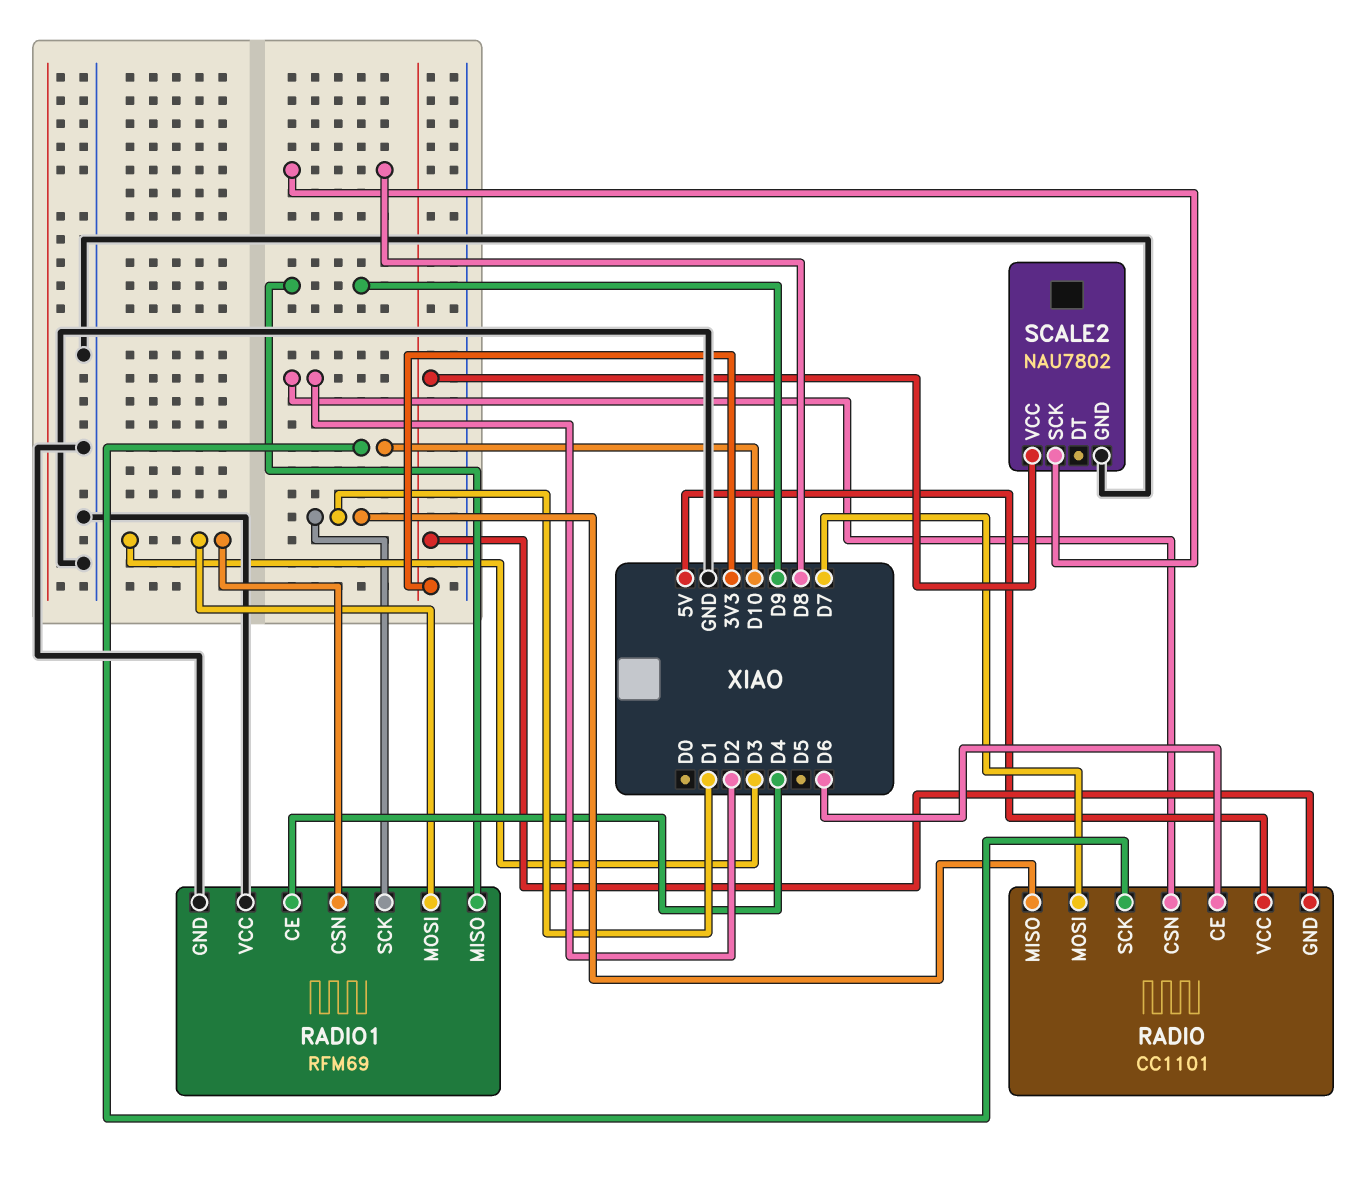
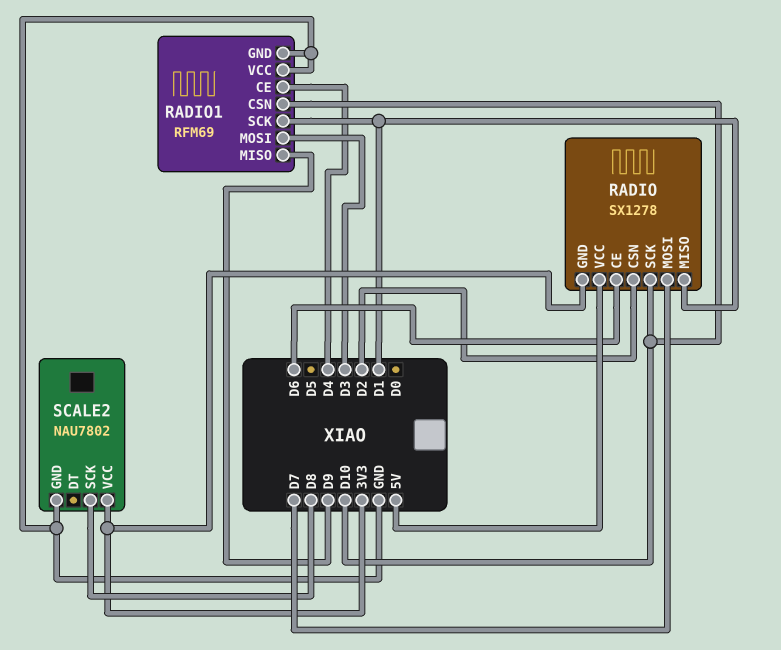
RADIO: CC1101 -> SX1278
RADIO1 pin CSN: D3 -> D10

